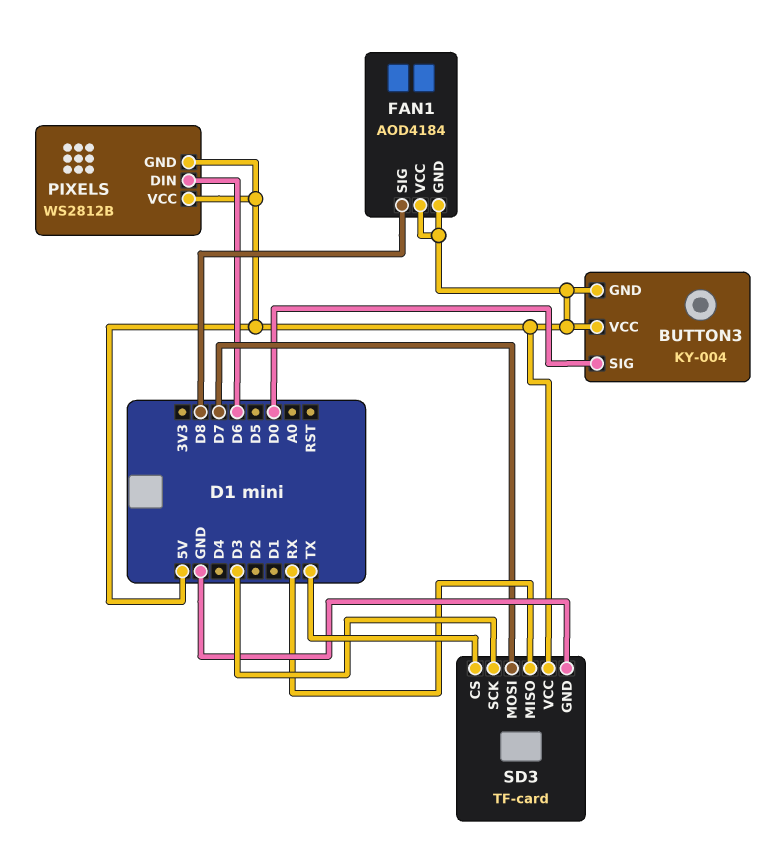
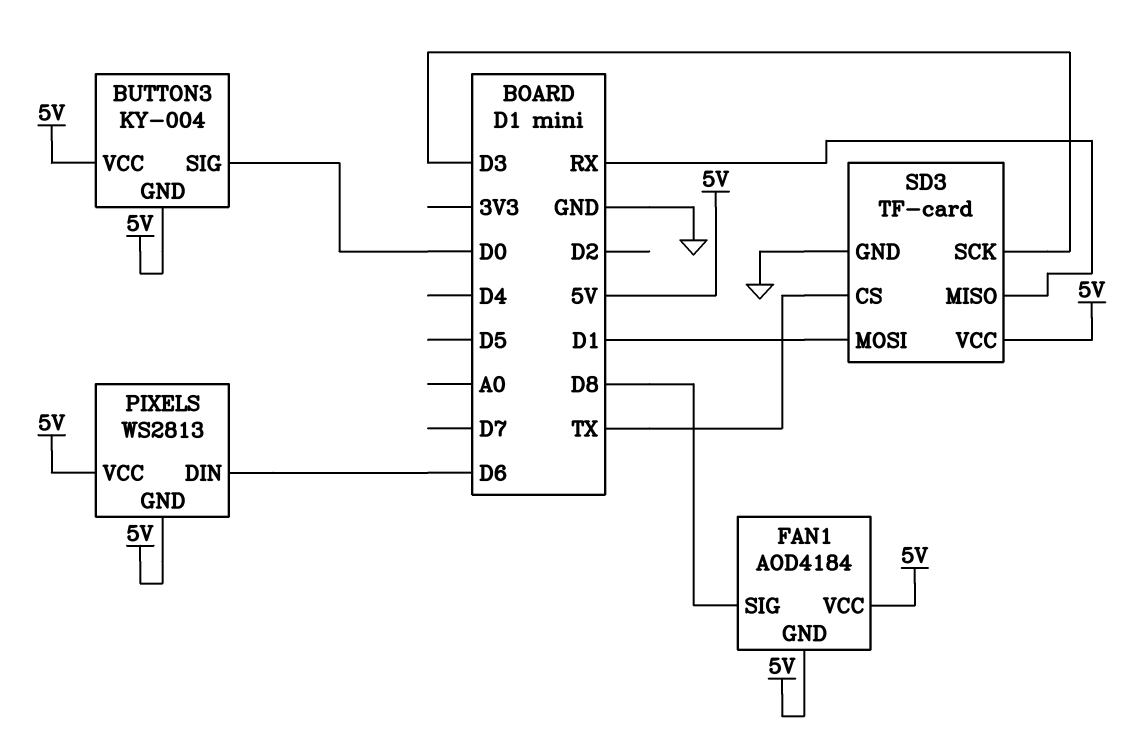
PIXELS: WS2812B -> WS2813
SD3 pin MOSI: D7 -> D1

